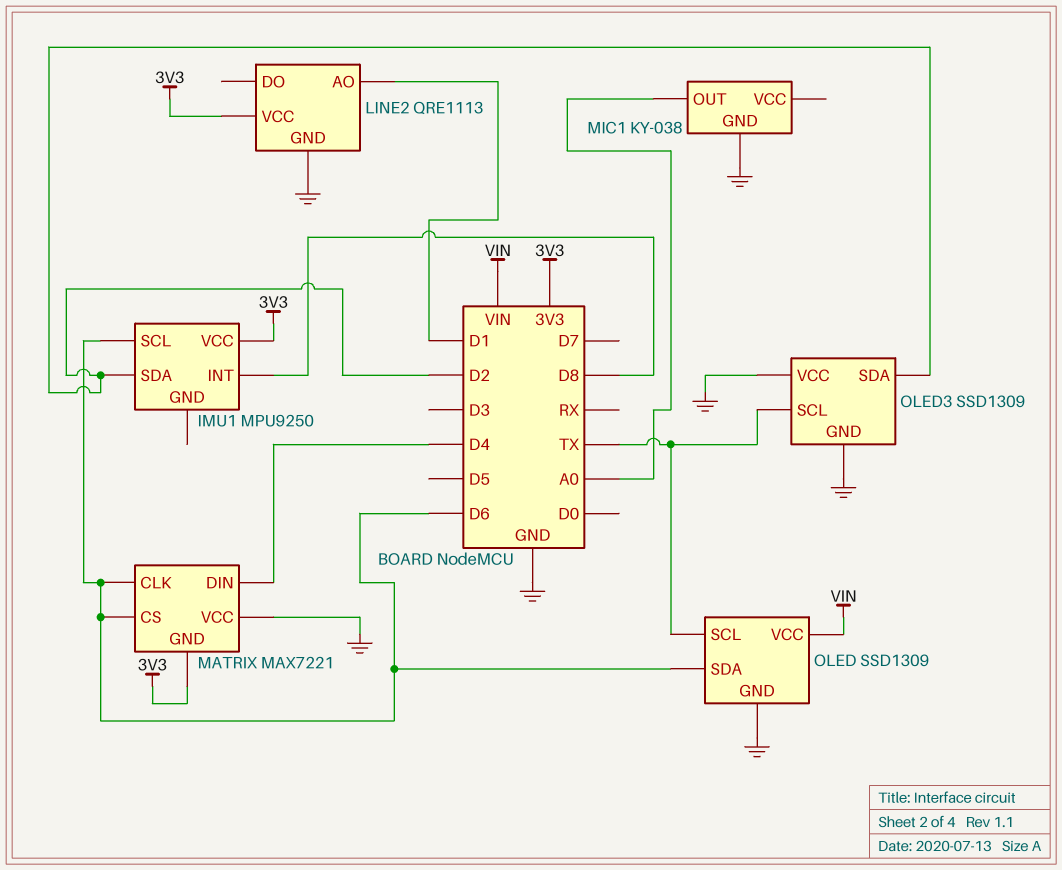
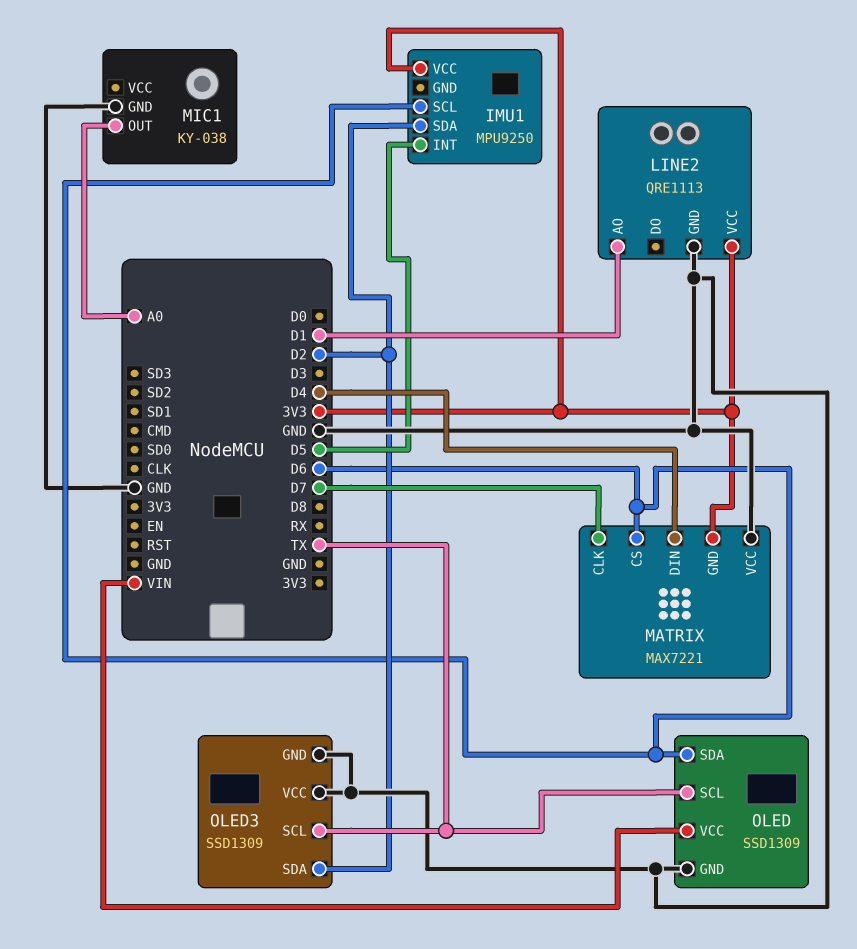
IMU1 pin INT: D8 -> D5
MATRIX pin CLK: D6 -> D7

